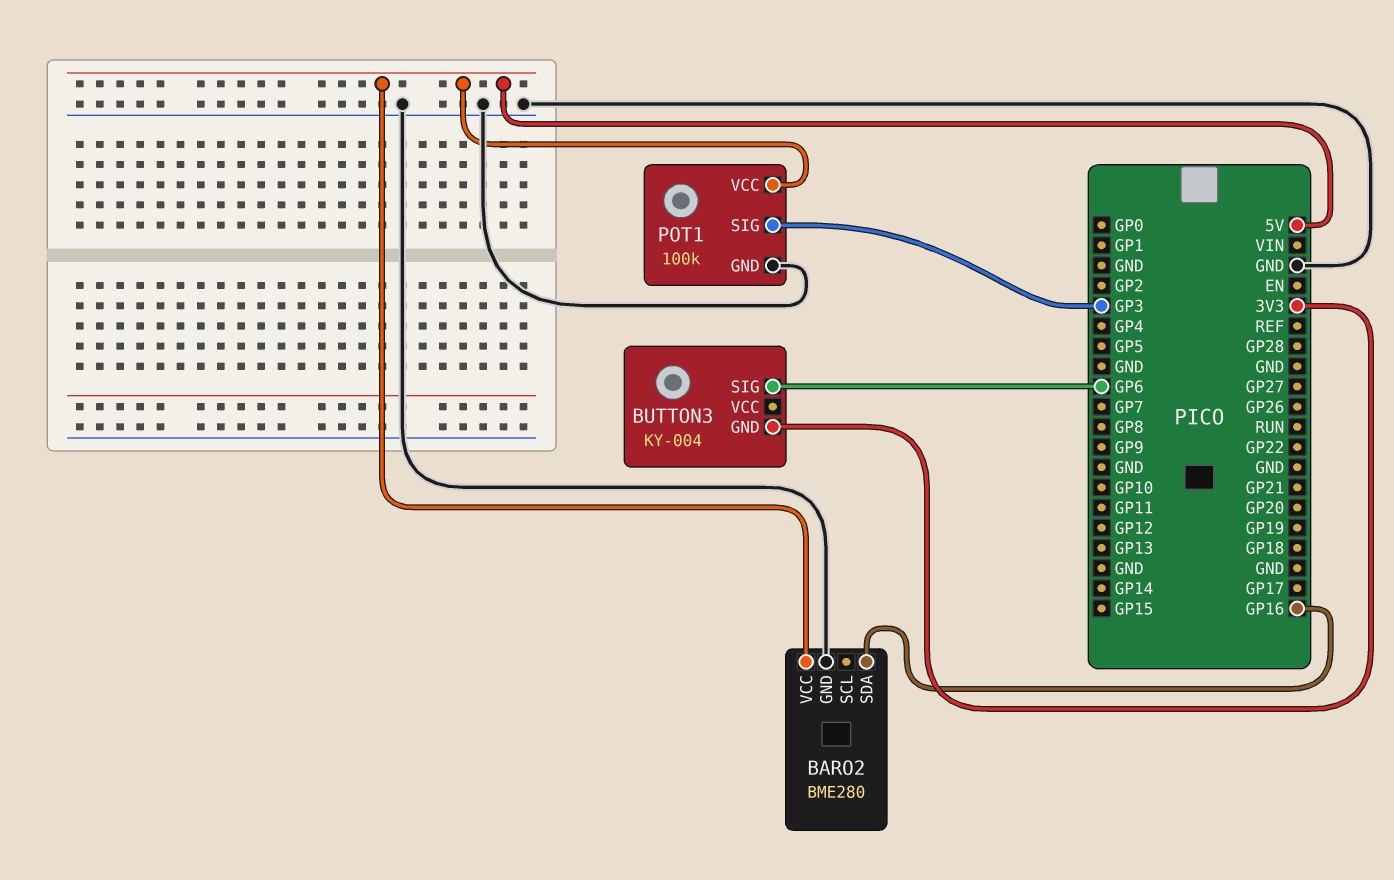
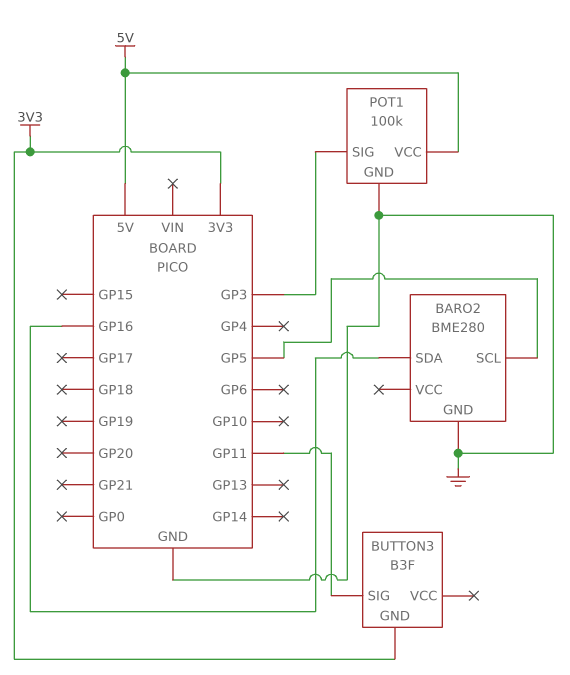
BARO2 pin SCL: none -> GP5
BARO2 pin VCC: 5V -> none
BUTTON3: KY-004 -> B3F
BUTTON3 pin SIG: GP6 -> GP11

